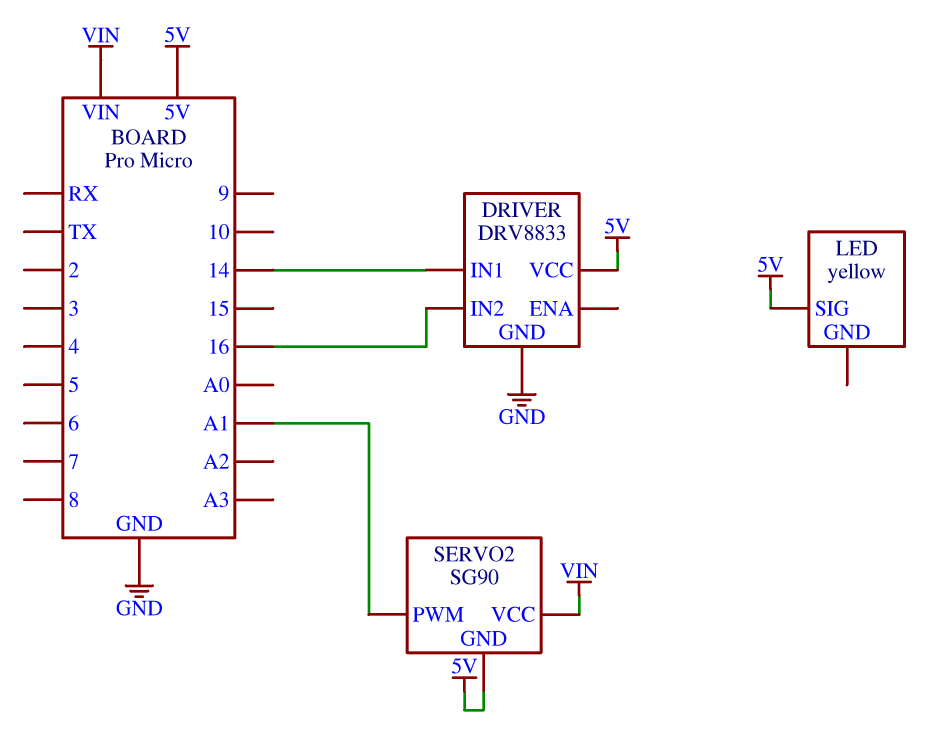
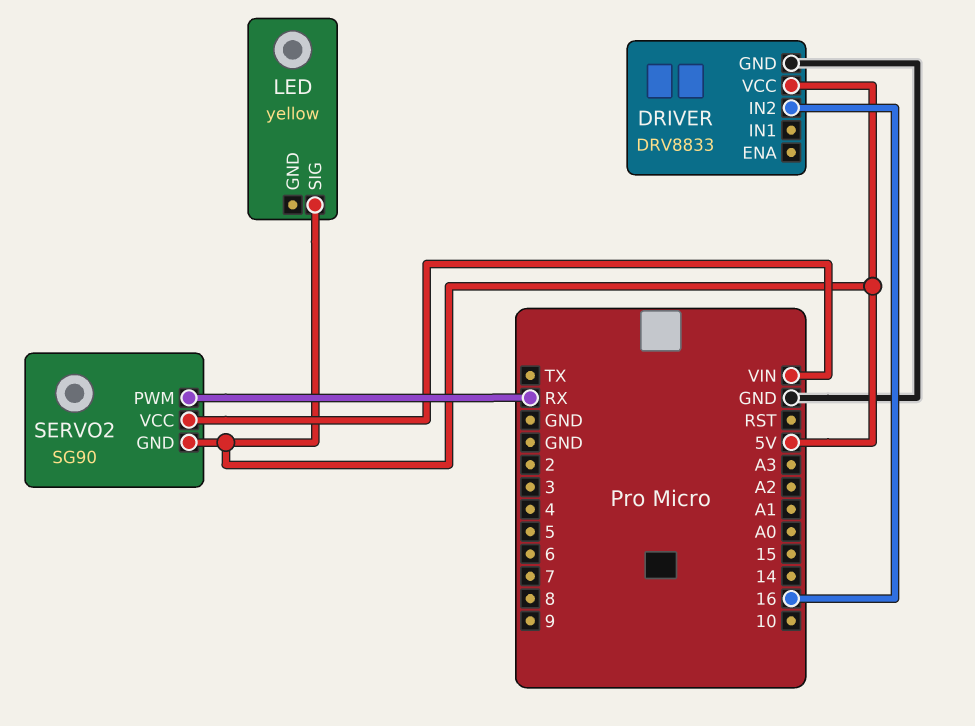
DRIVER pin IN1: 14 -> none
SERVO2 pin PWM: A1 -> RX

